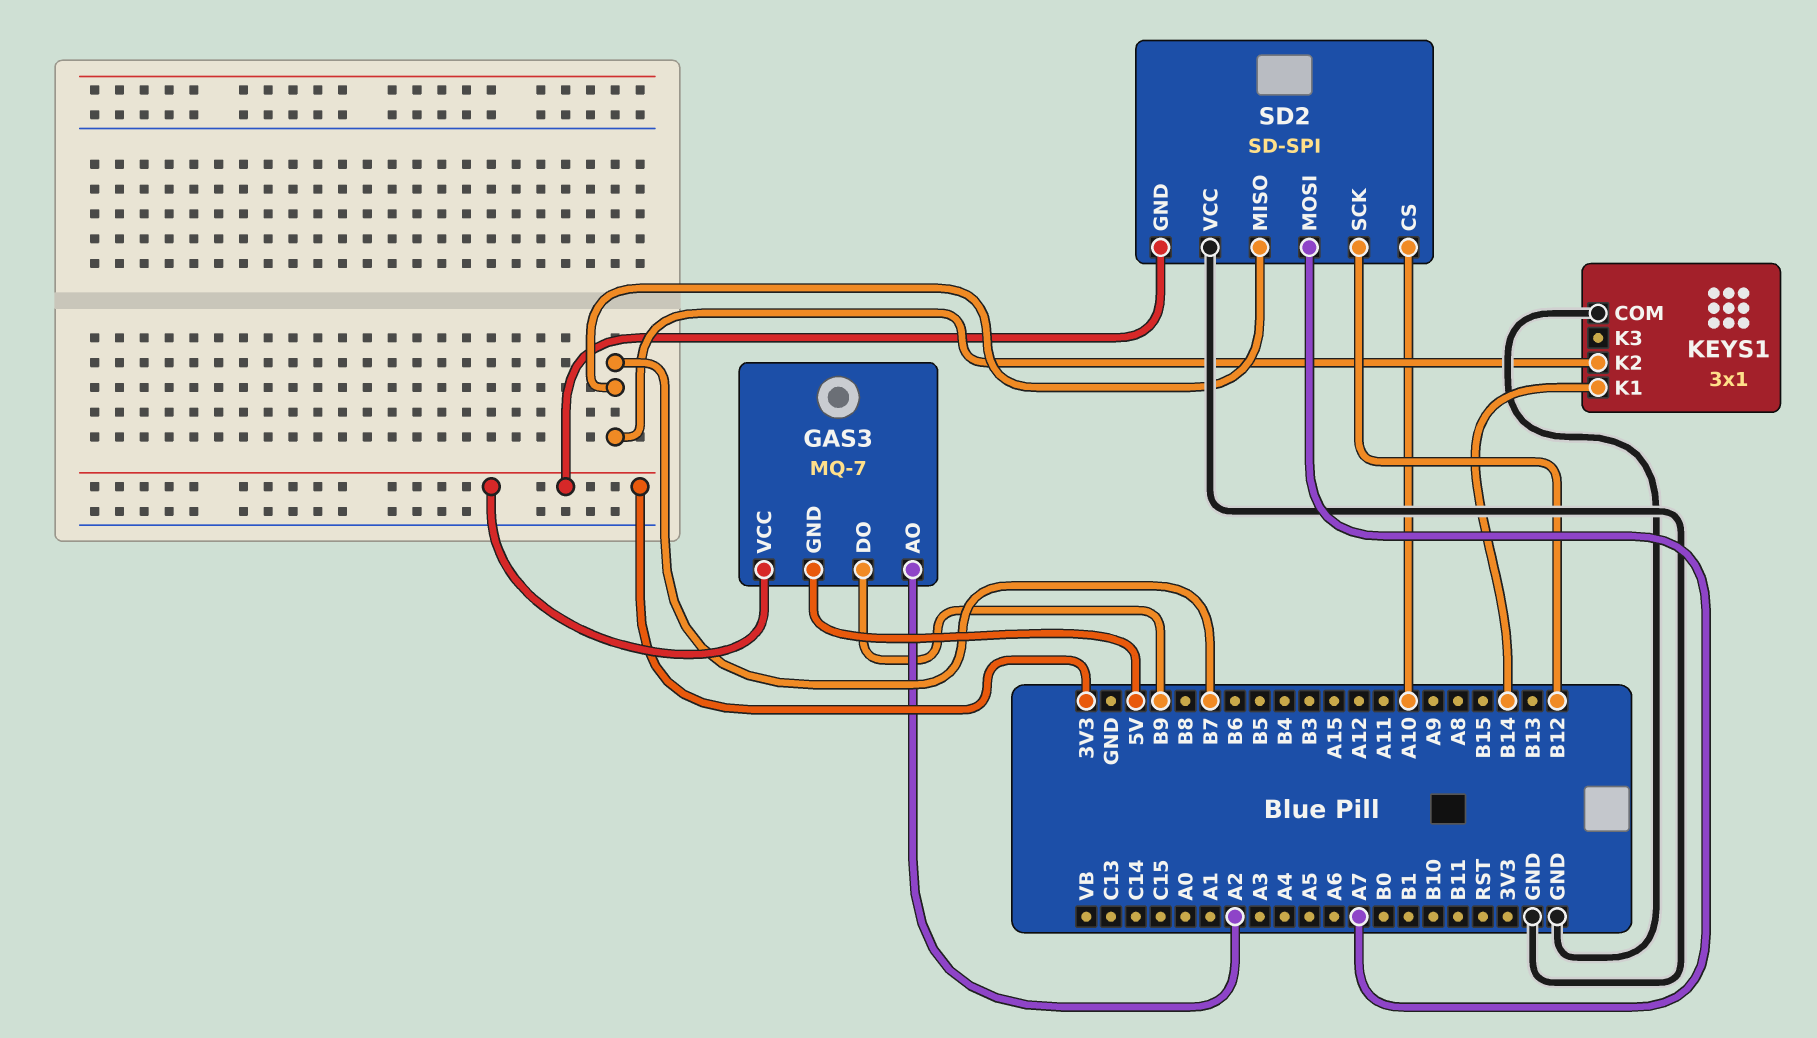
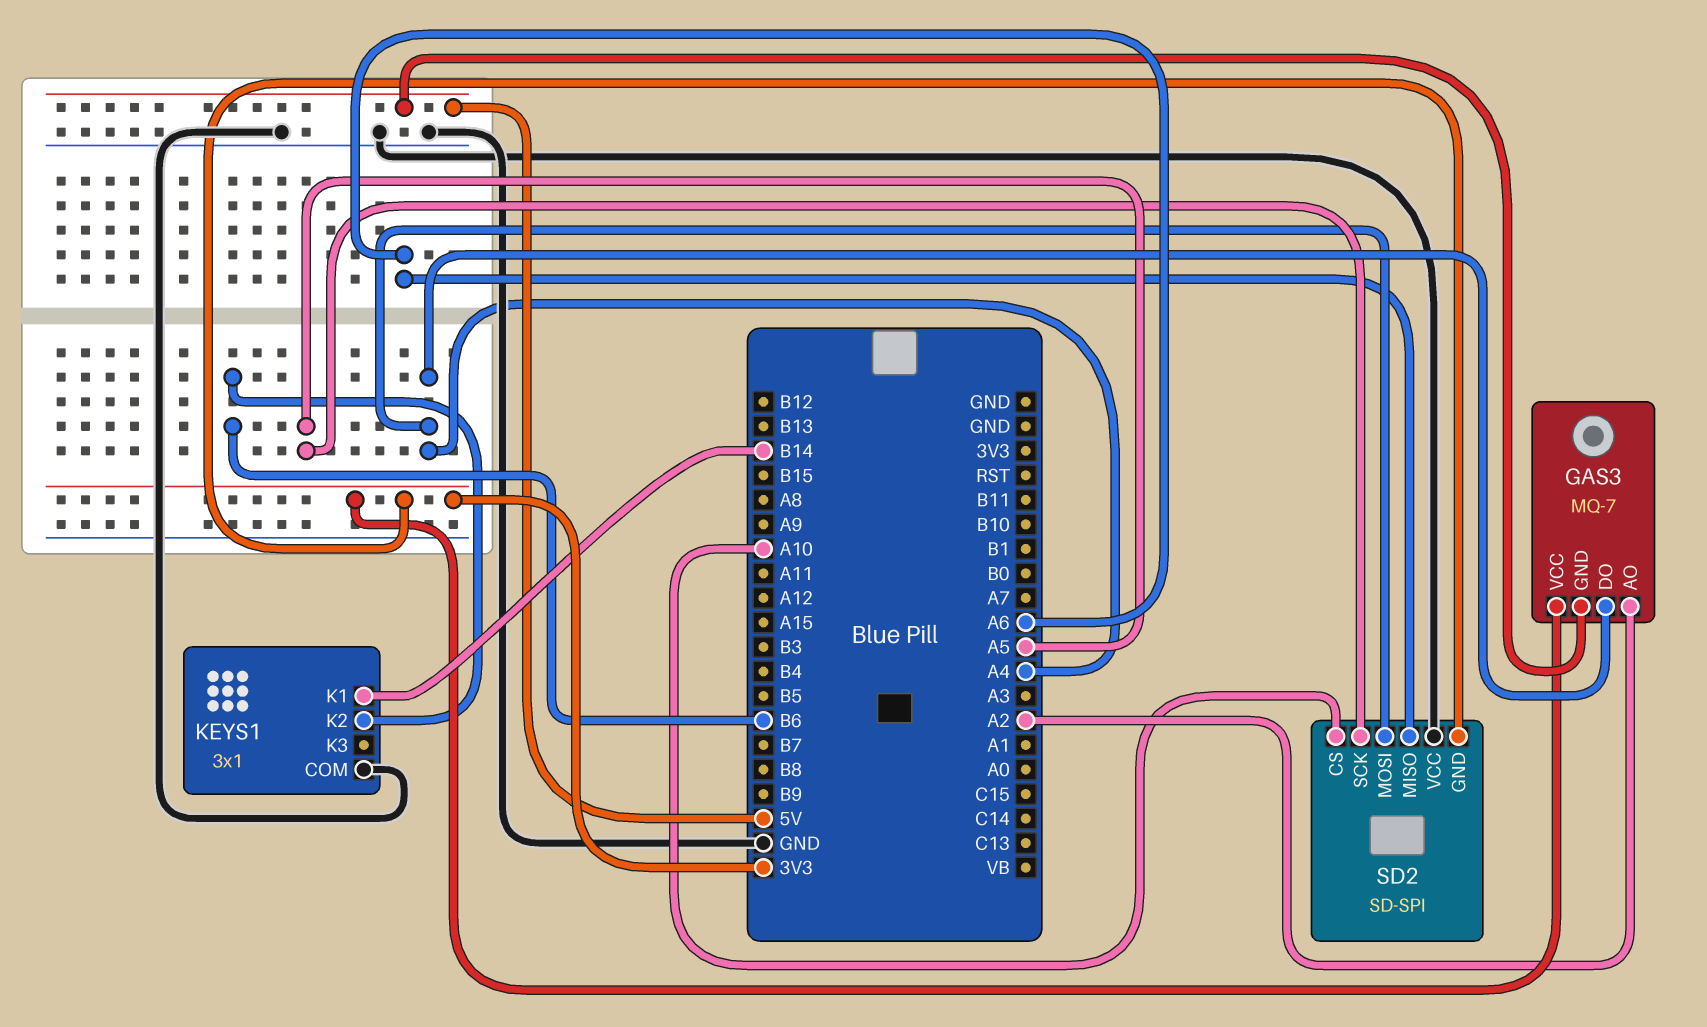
GAS3 pin DO: B9 -> A4
KEYS1 pin K2: B7 -> B6
SD2 pin MISO: B7 -> A6
SD2 pin MOSI: A7 -> A4
SD2 pin SCK: B12 -> A5

